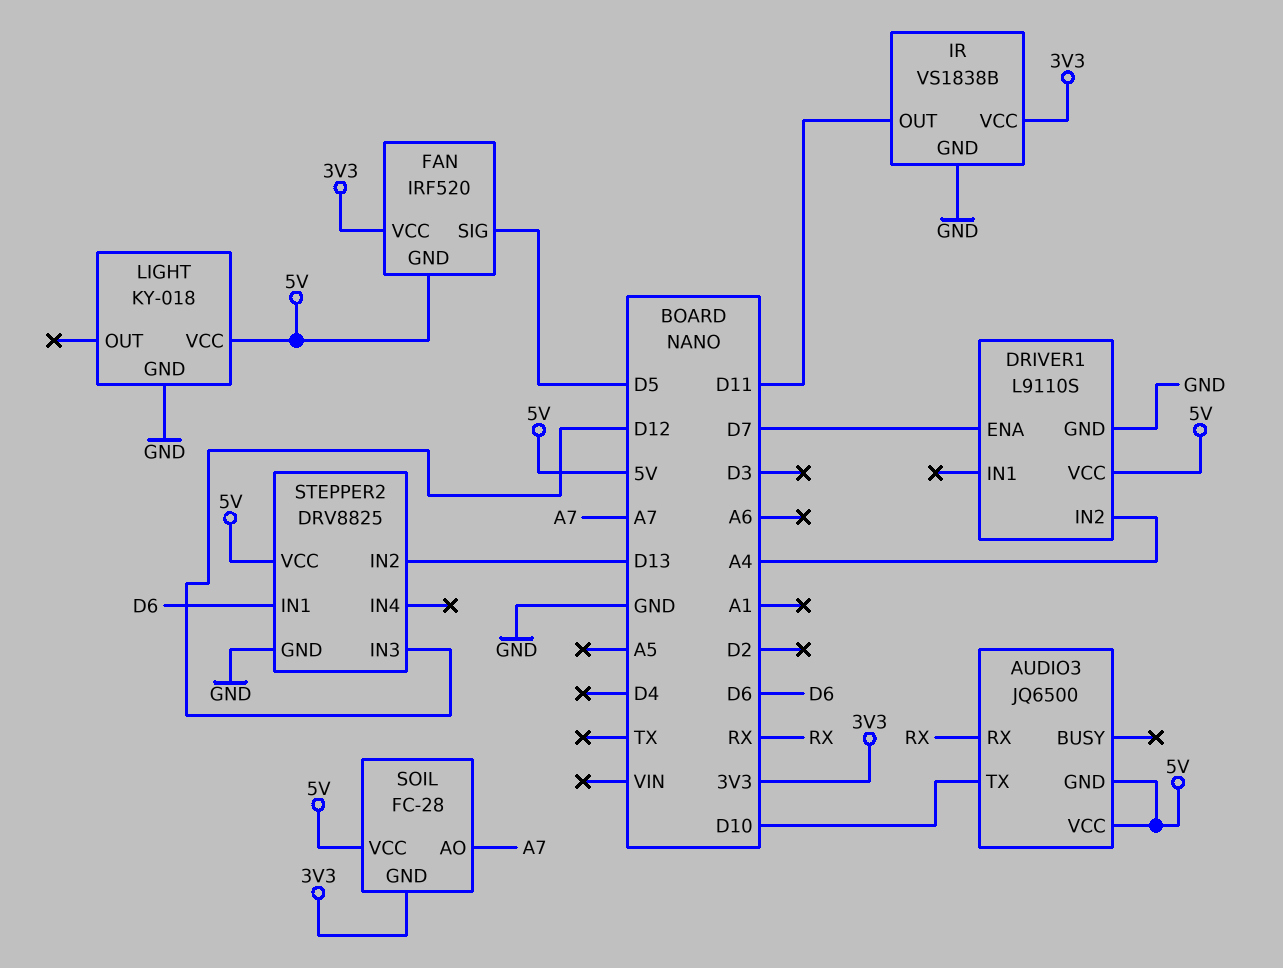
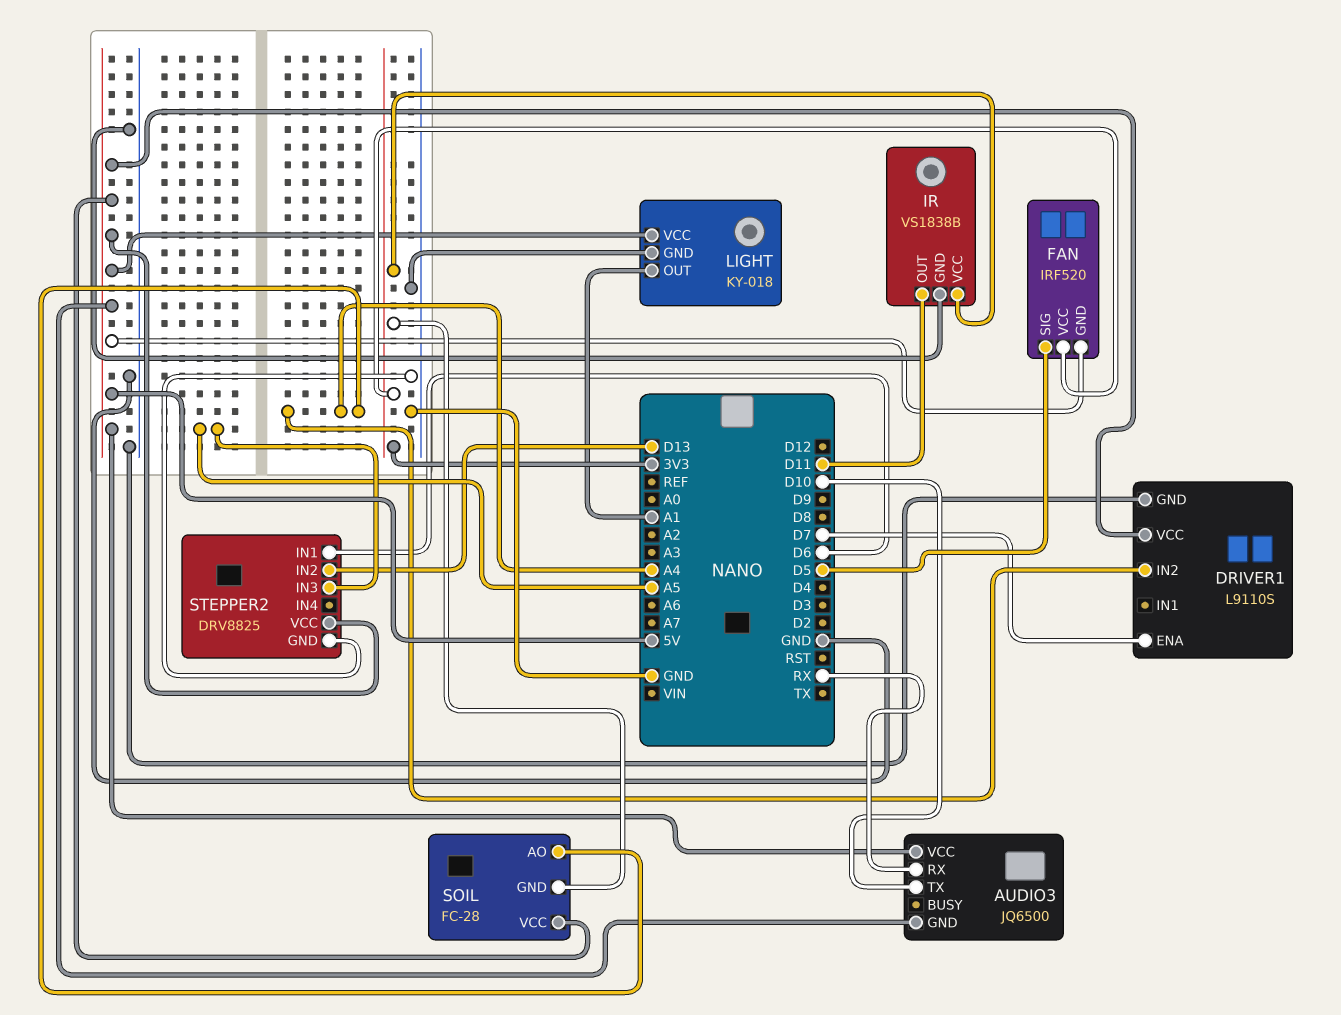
LIGHT pin OUT: none -> A1
SOIL pin AO: A7 -> A4
STEPPER2 pin IN3: D12 -> A5

